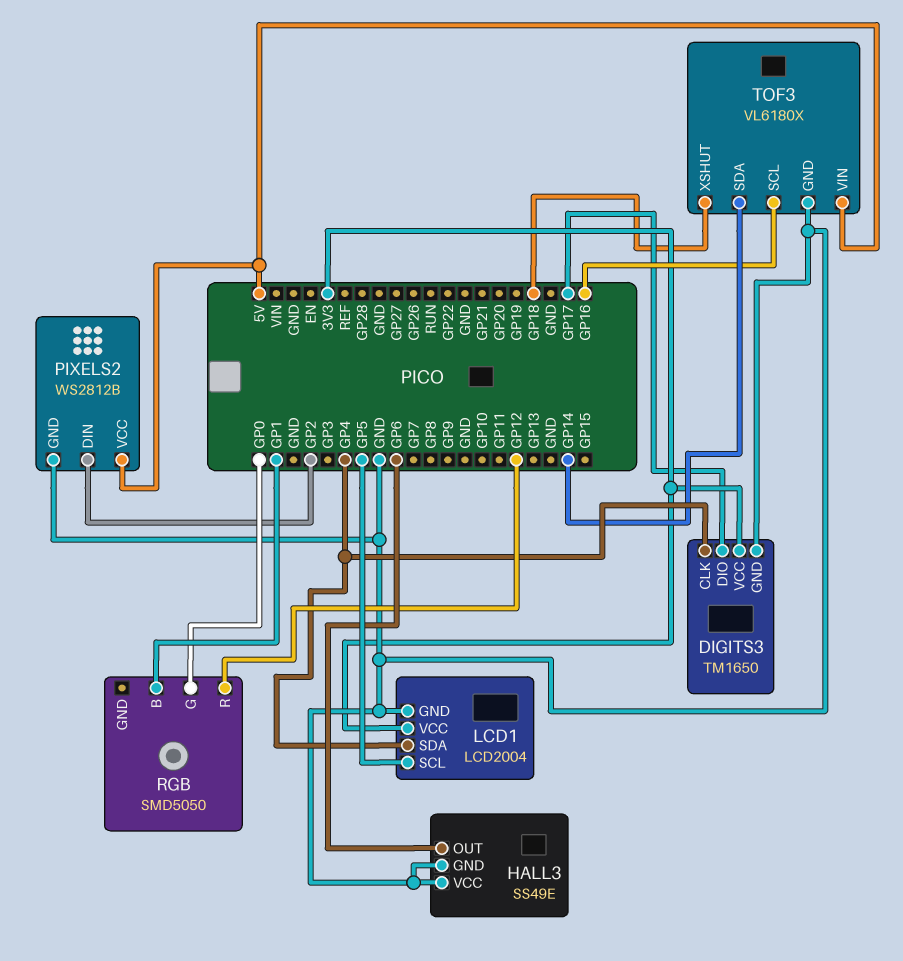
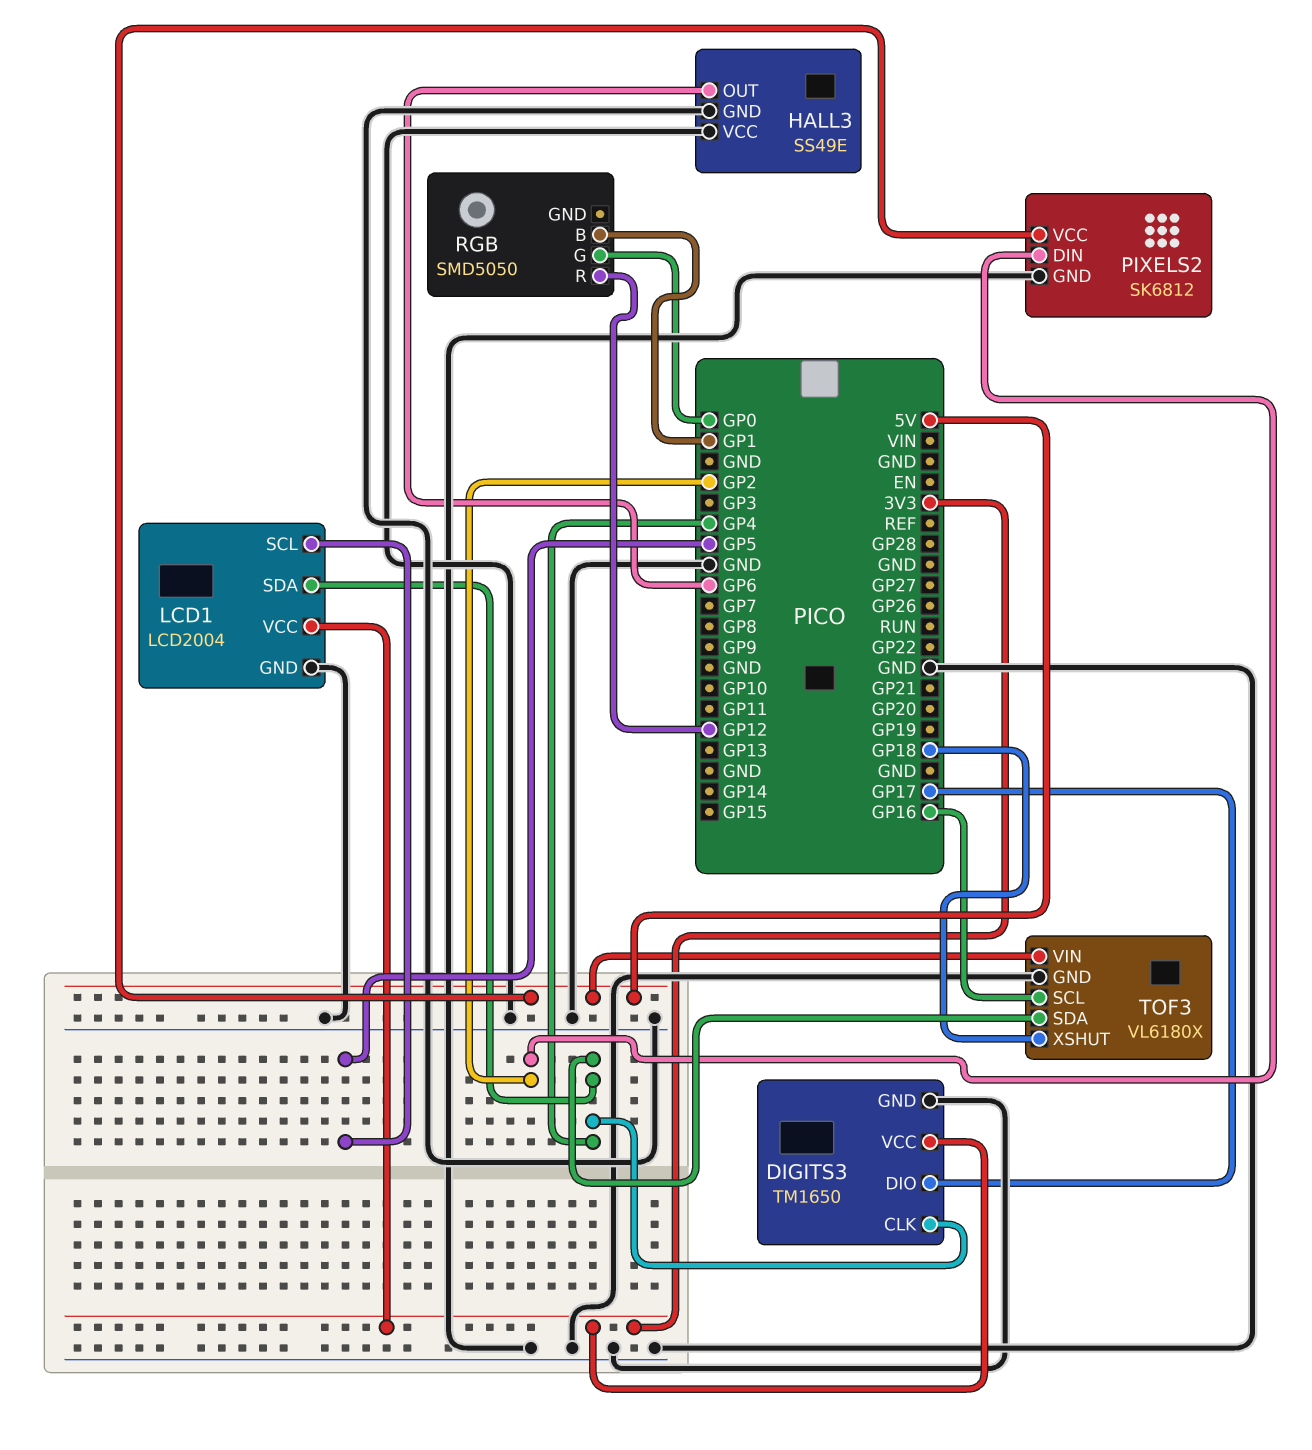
PIXELS2: WS2812B -> SK6812
TOF3 pin SDA: GP14 -> GP4

